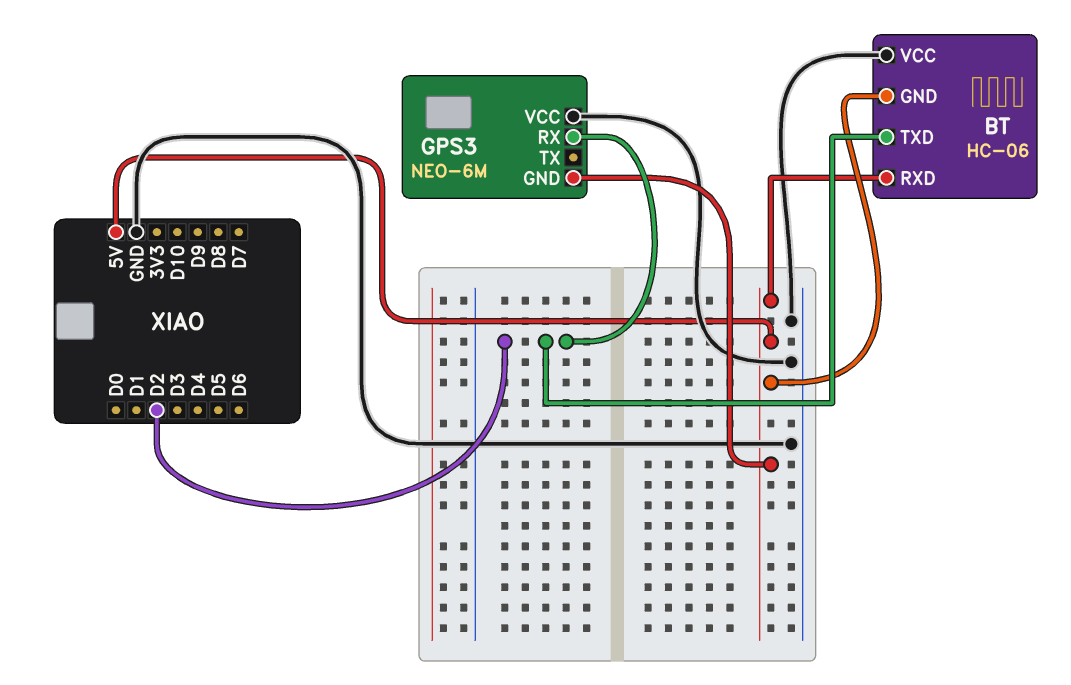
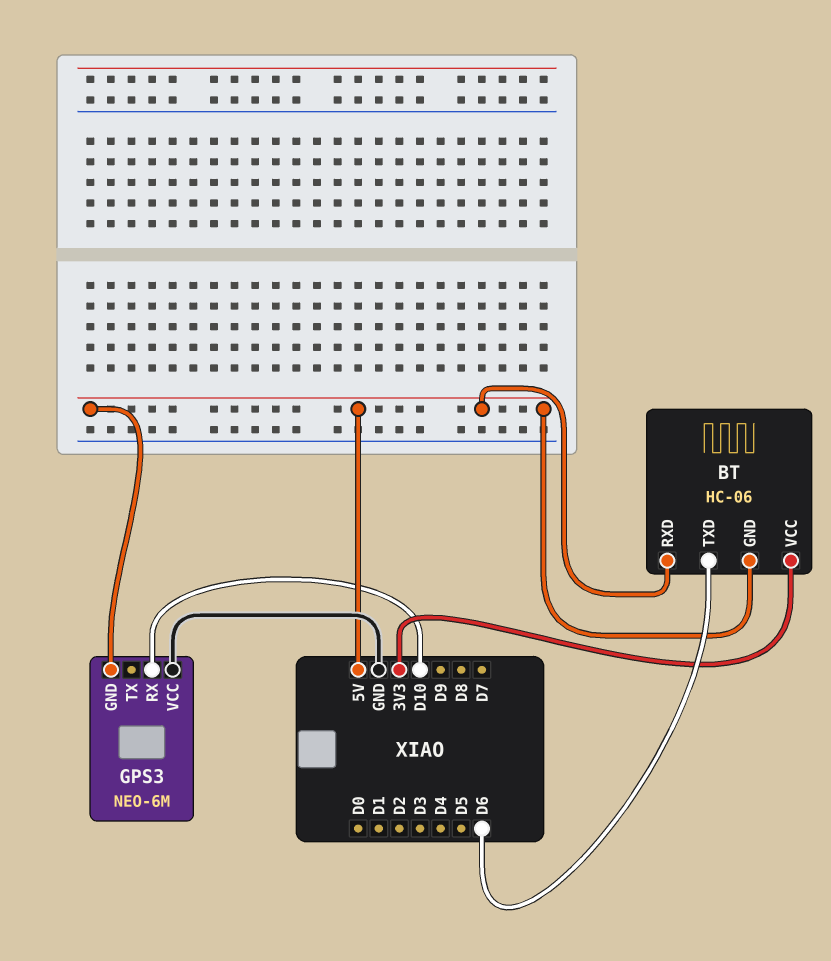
BT pin TXD: D2 -> D6
BT pin VCC: GND -> 3V3
GPS3 pin RX: D2 -> D10

